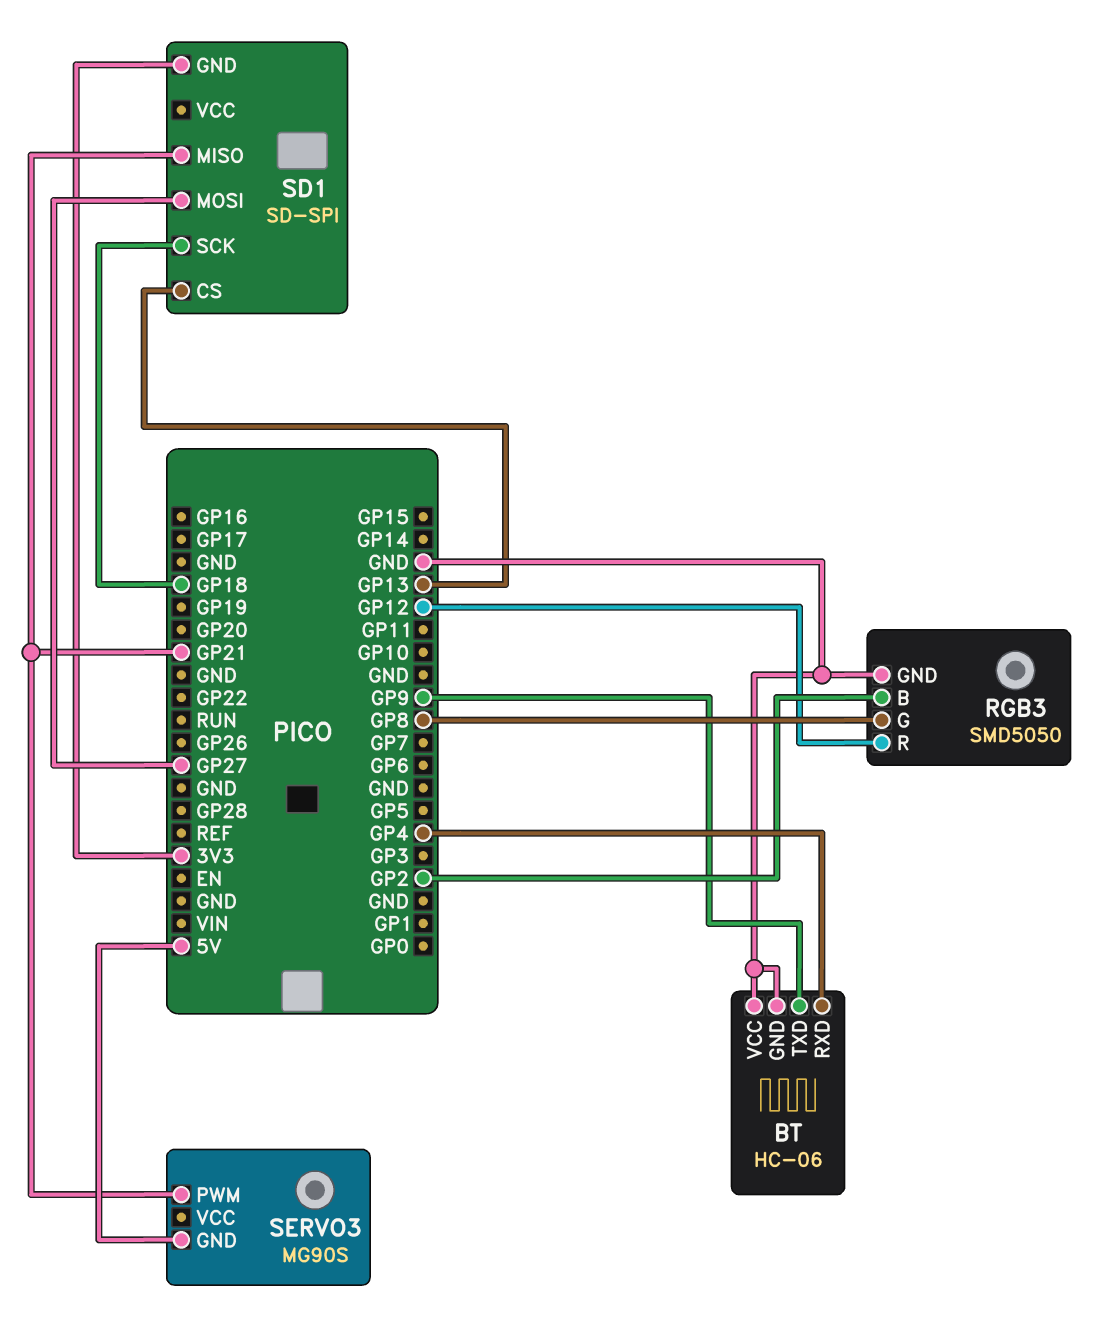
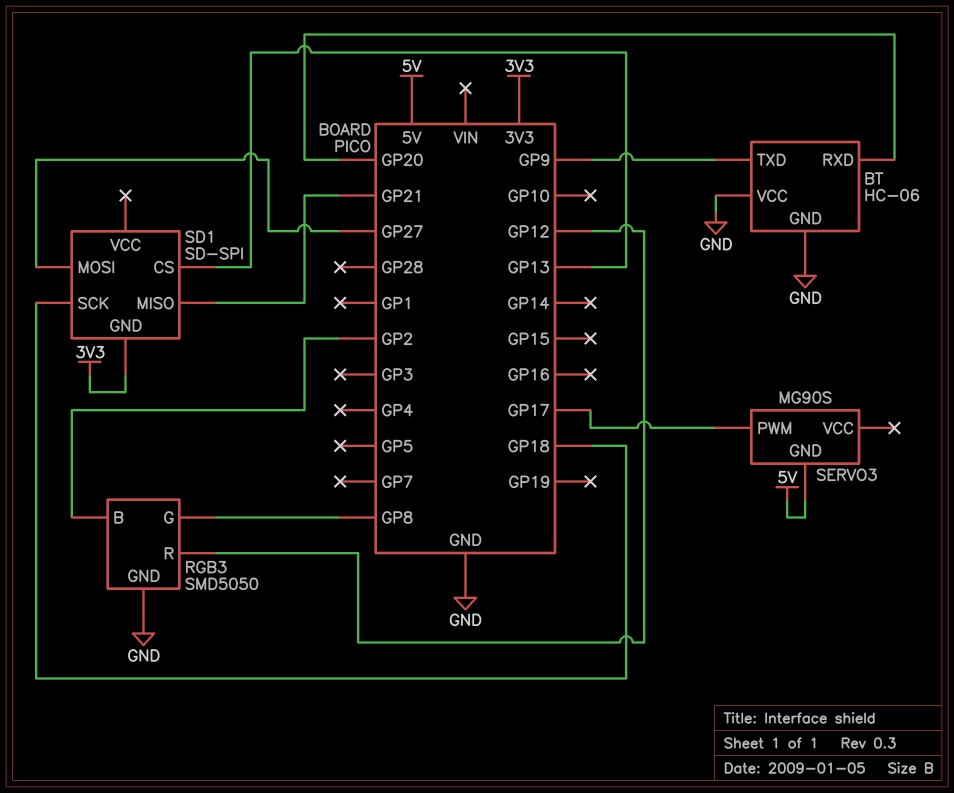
BT pin RXD: GP4 -> GP20
SERVO3 pin PWM: GP21 -> GP17

